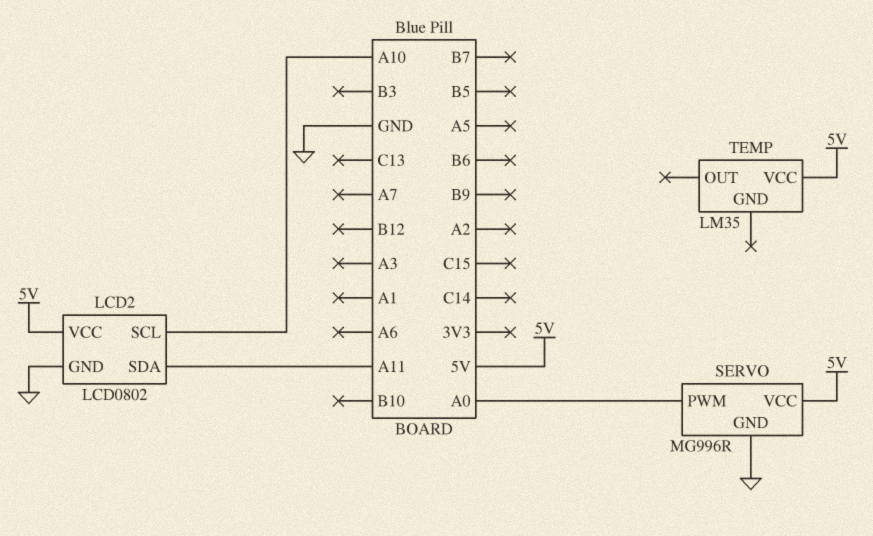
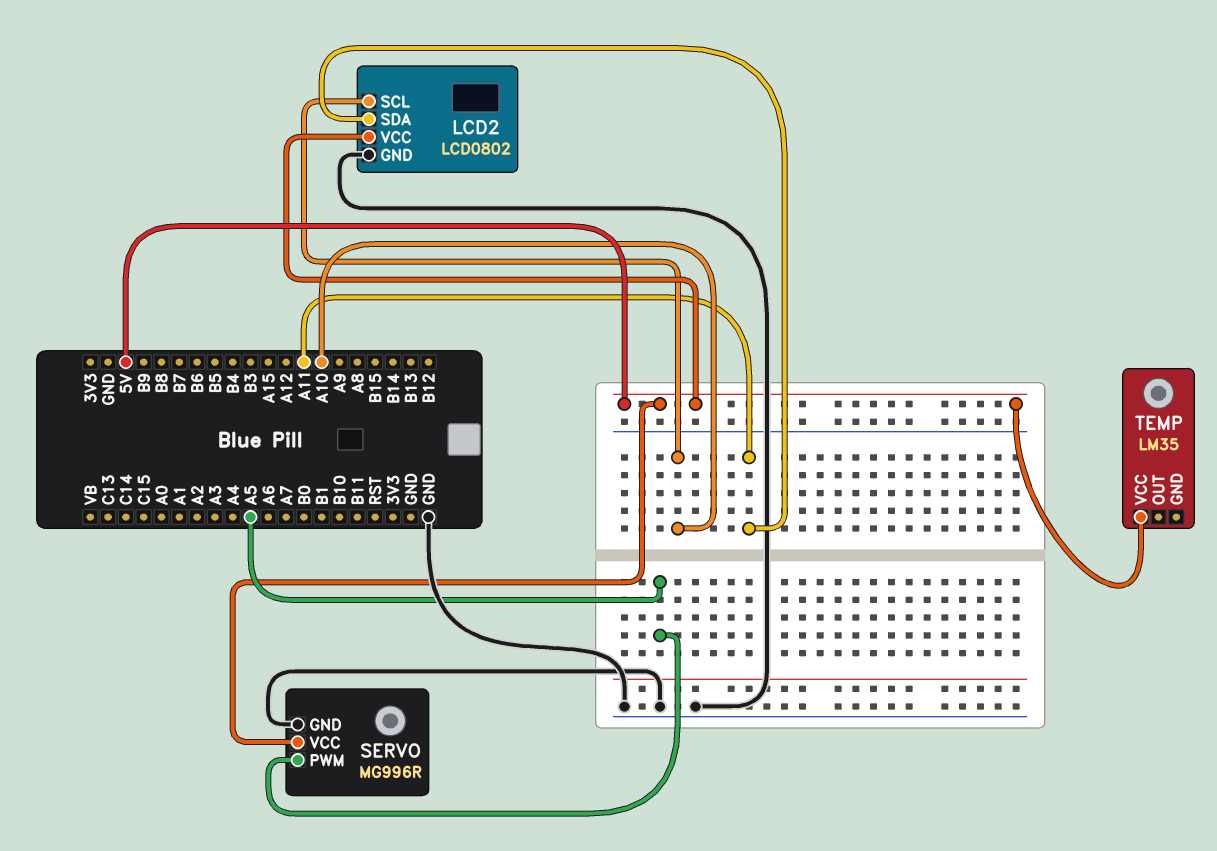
SERVO pin PWM: A0 -> A5

